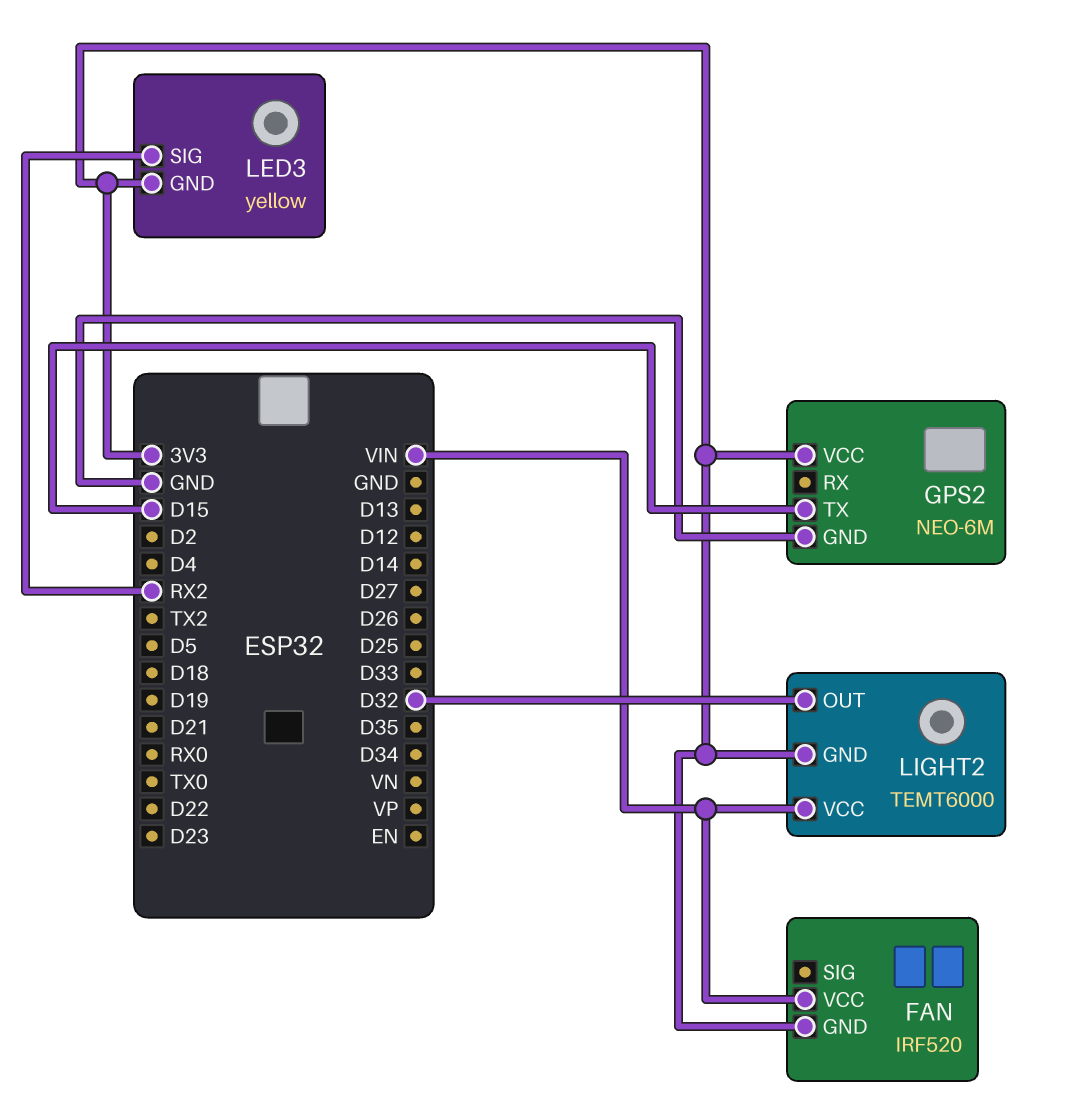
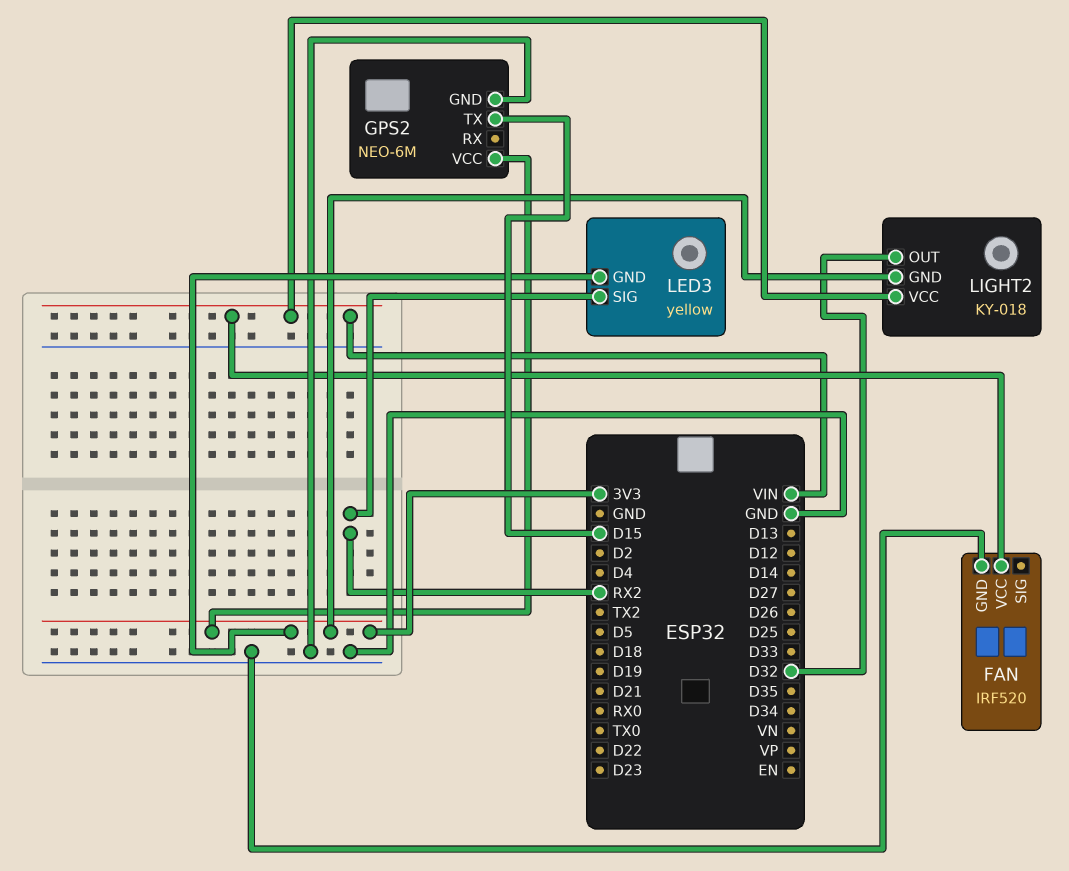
FAN pin GND: 3V3 -> GND
LIGHT2: TEMT6000 -> KY-018

